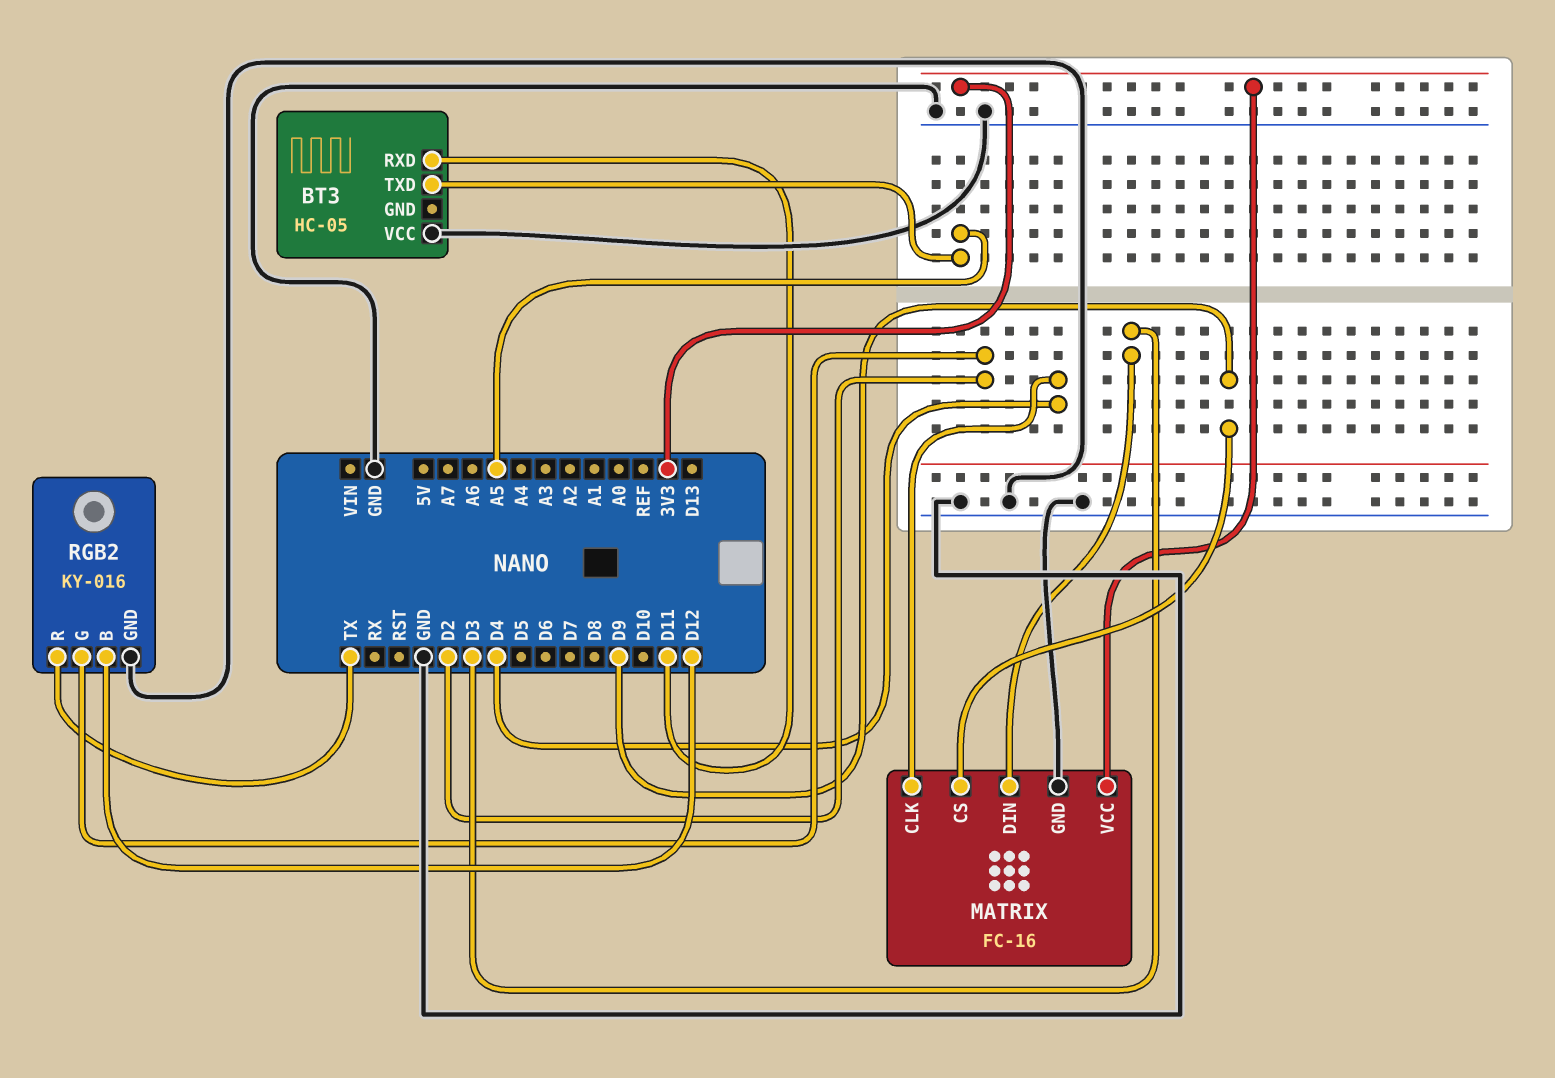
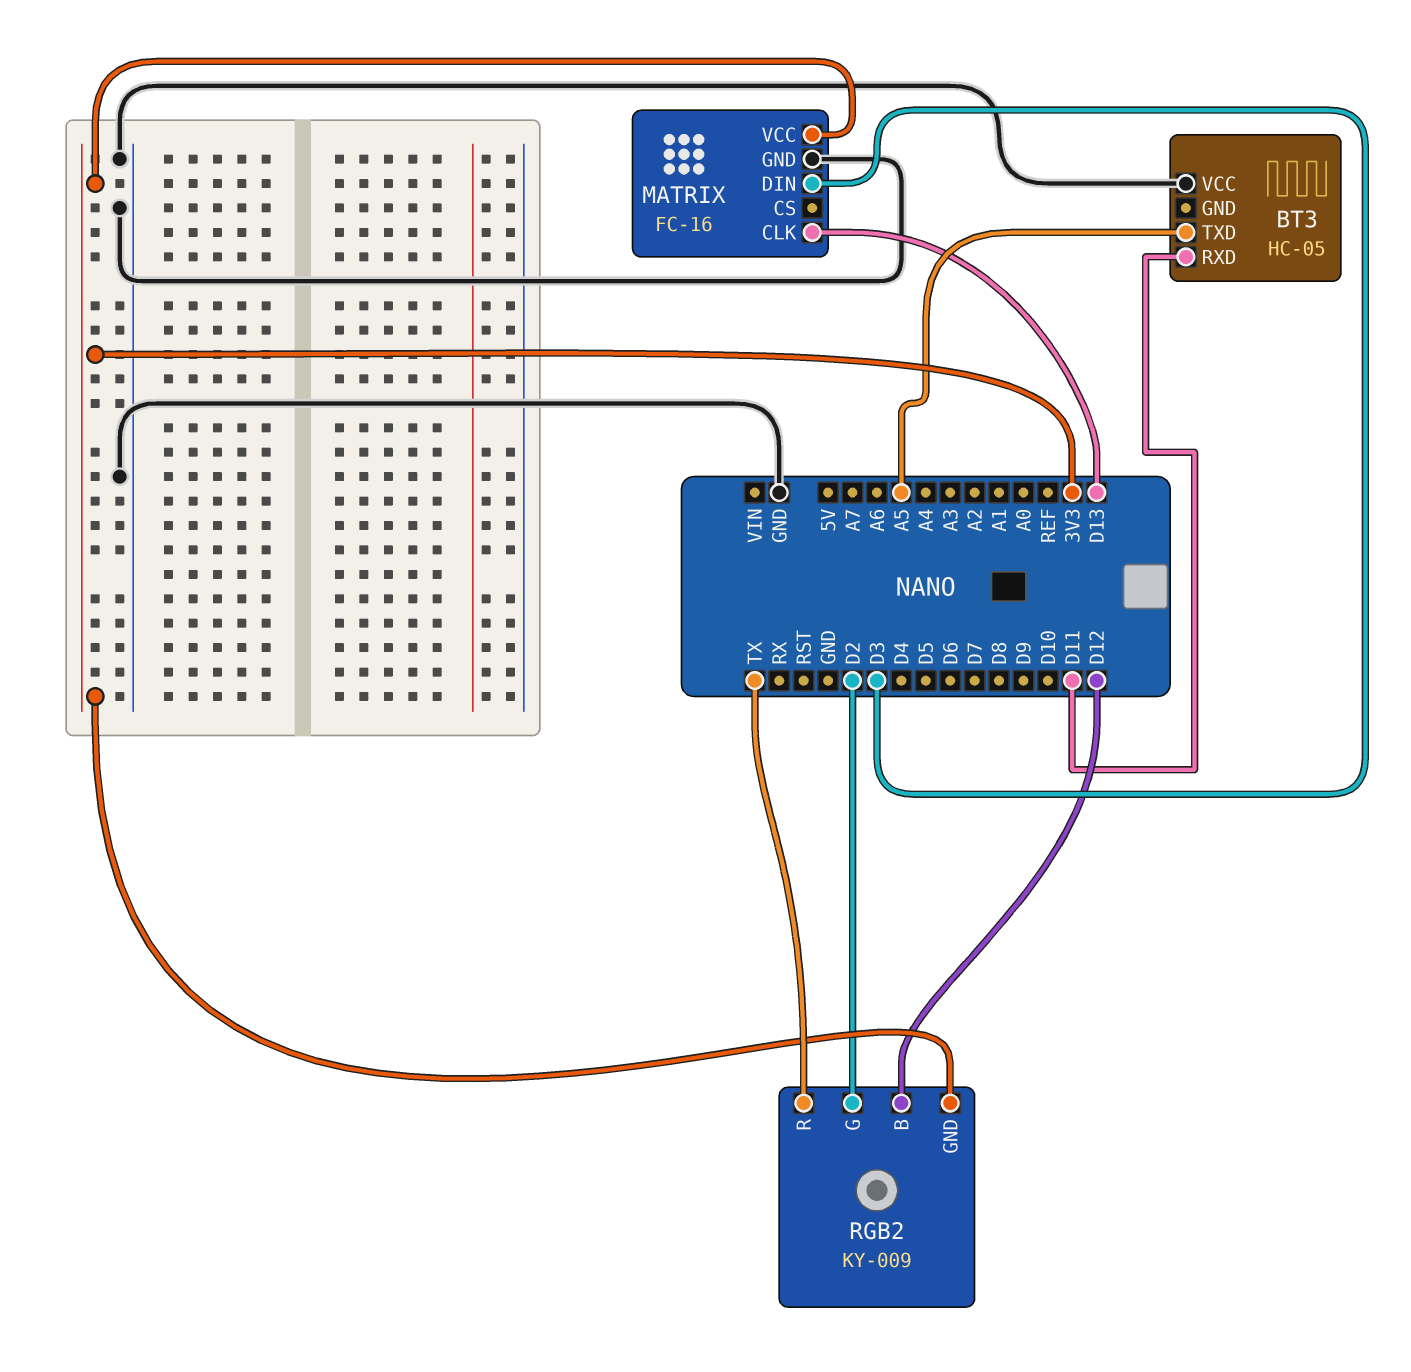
MATRIX pin CLK: D4 -> D13
MATRIX pin CS: D9 -> none
RGB2: KY-016 -> KY-009
RGB2 pin GND: GND -> 3V3

